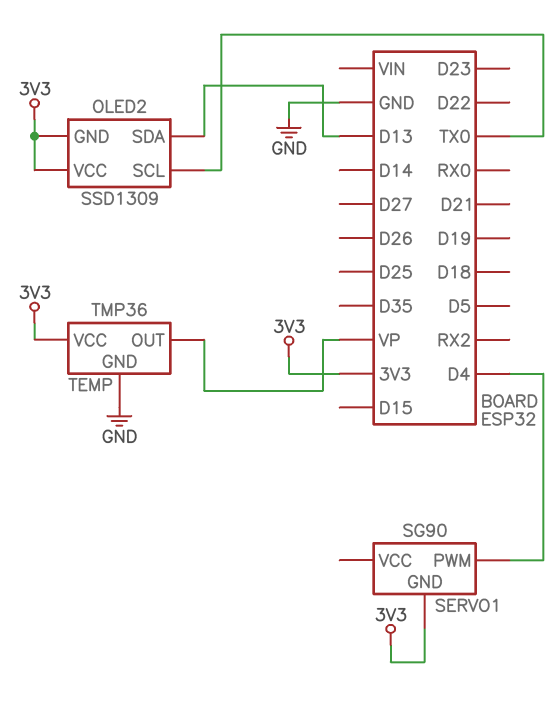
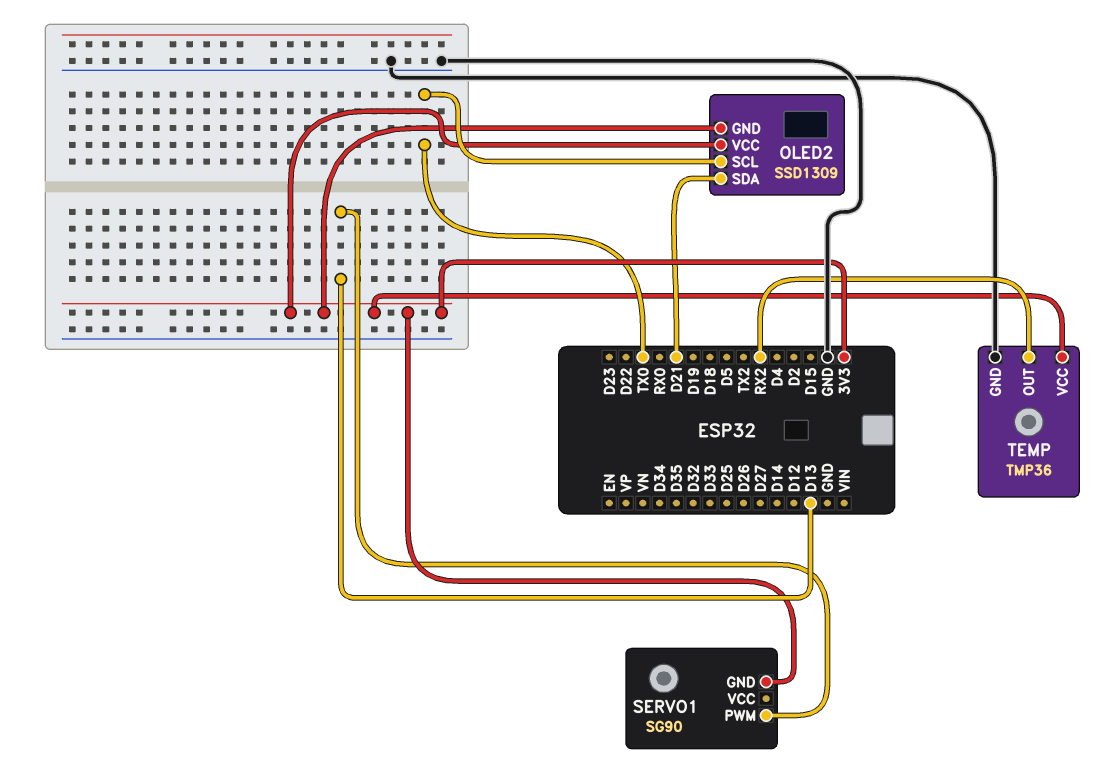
OLED2 pin SDA: D13 -> D21
SERVO1 pin PWM: D4 -> D13
TEMP pin OUT: VP -> RX2

